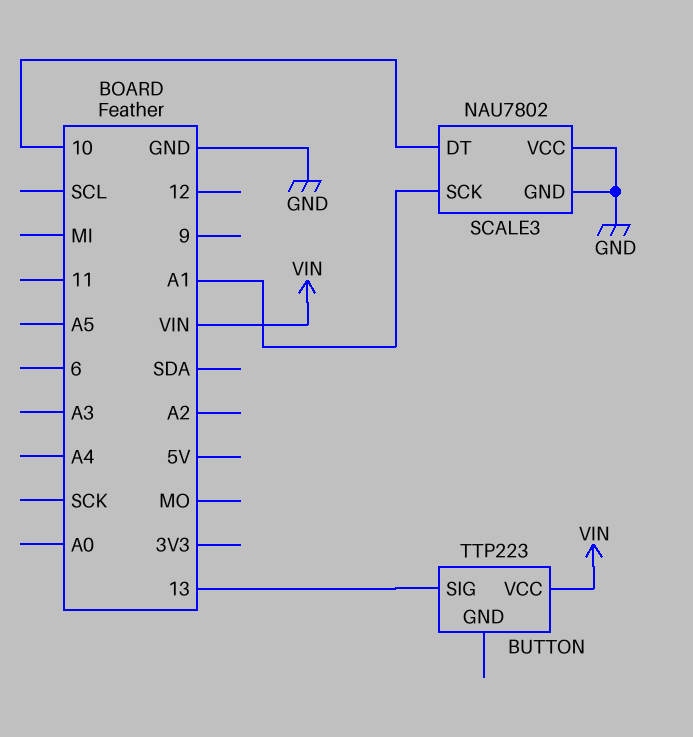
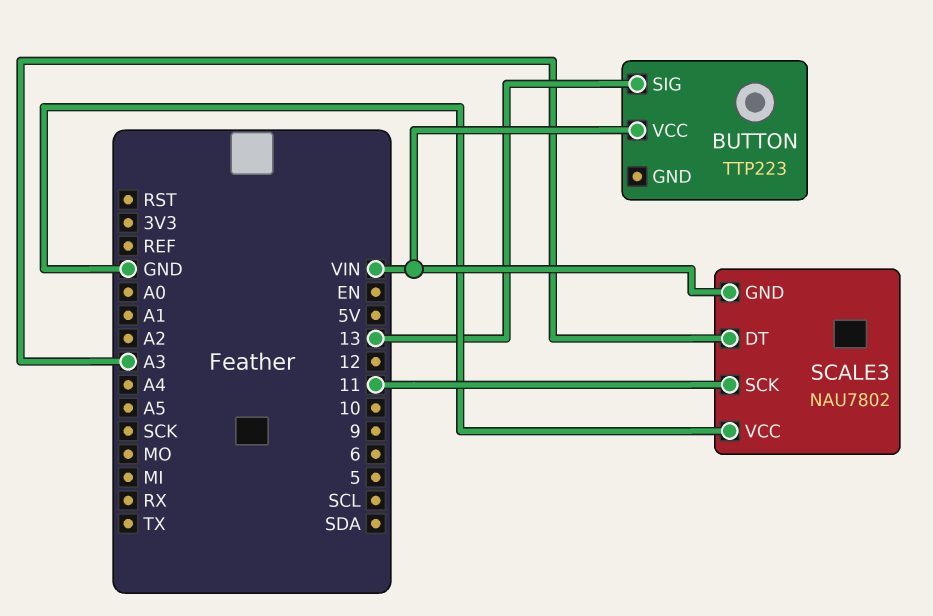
SCALE3 pin DT: 10 -> A3
SCALE3 pin GND: GND -> VIN
SCALE3 pin SCK: A1 -> 11

